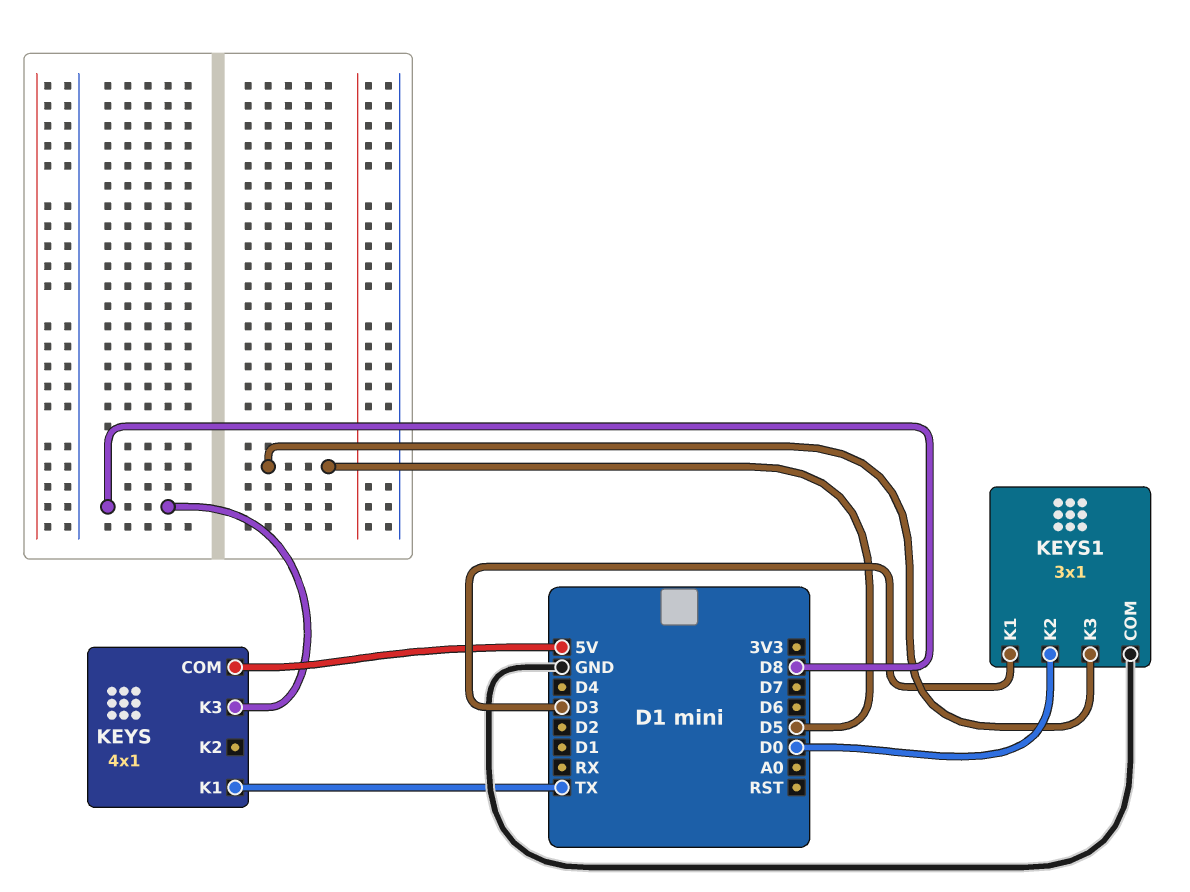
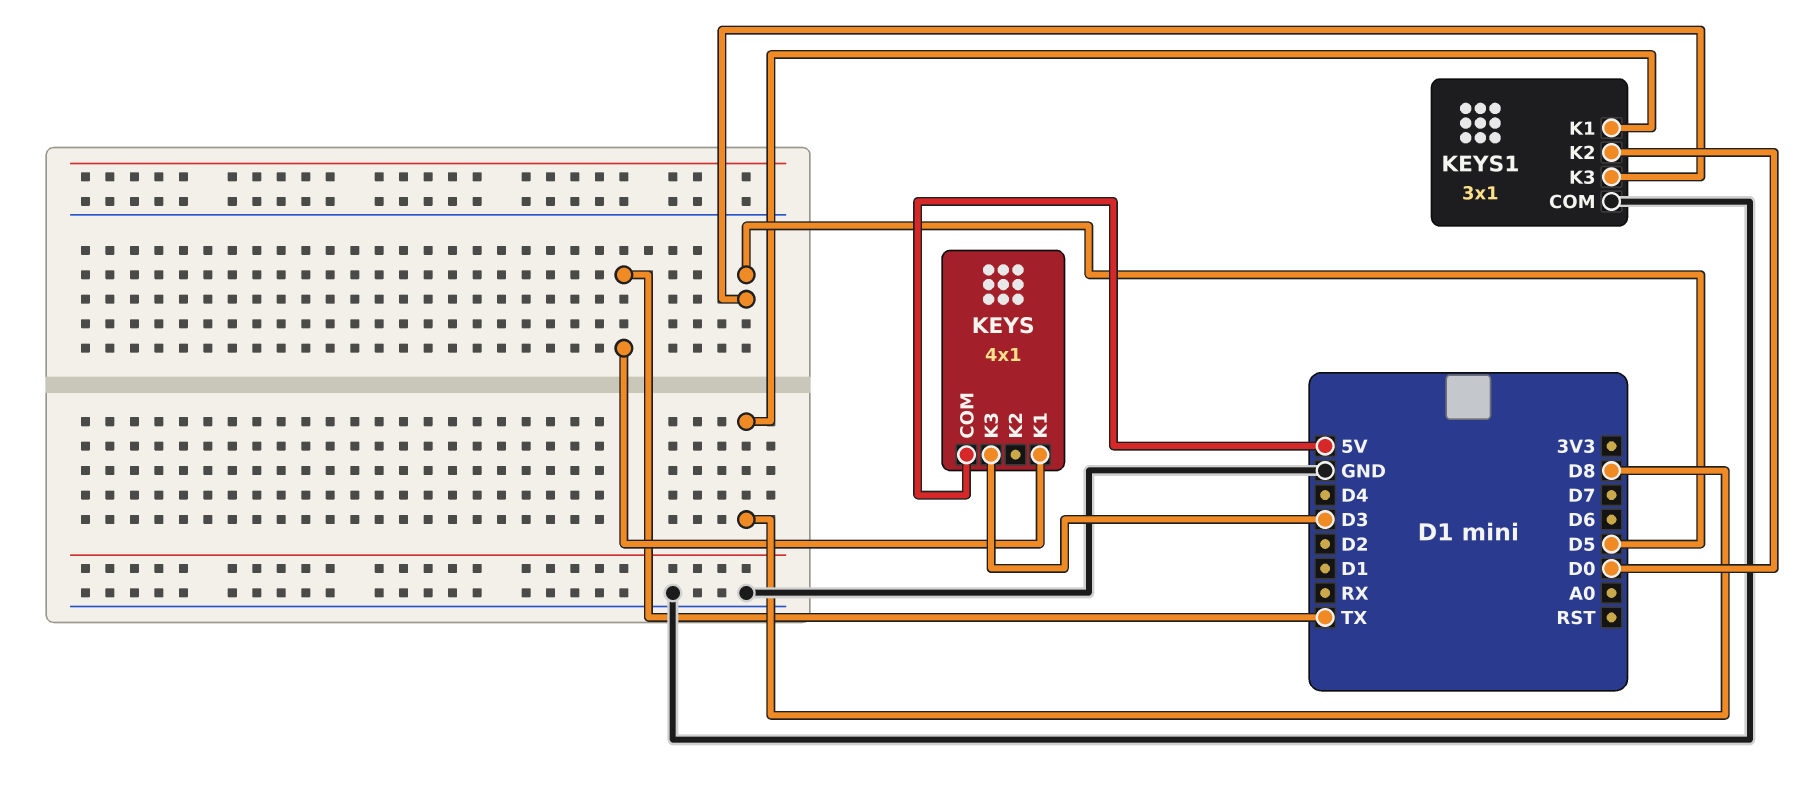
KEYS pin K3: D8 -> D3
KEYS1 pin K1: D3 -> D8

